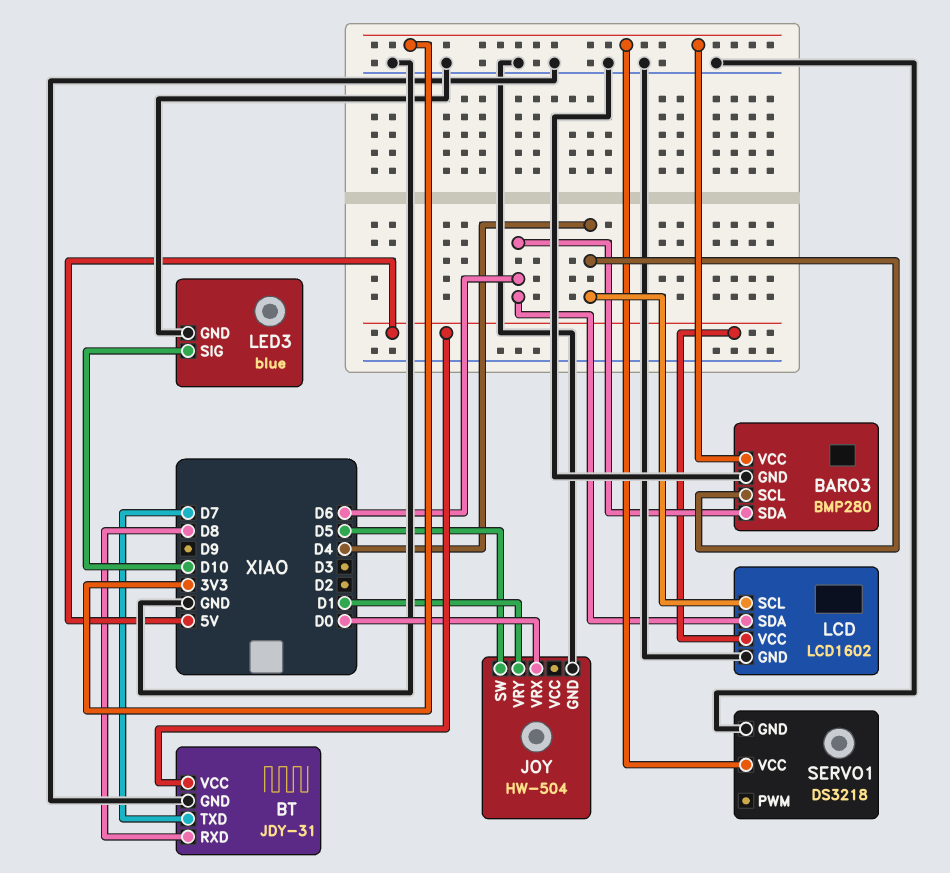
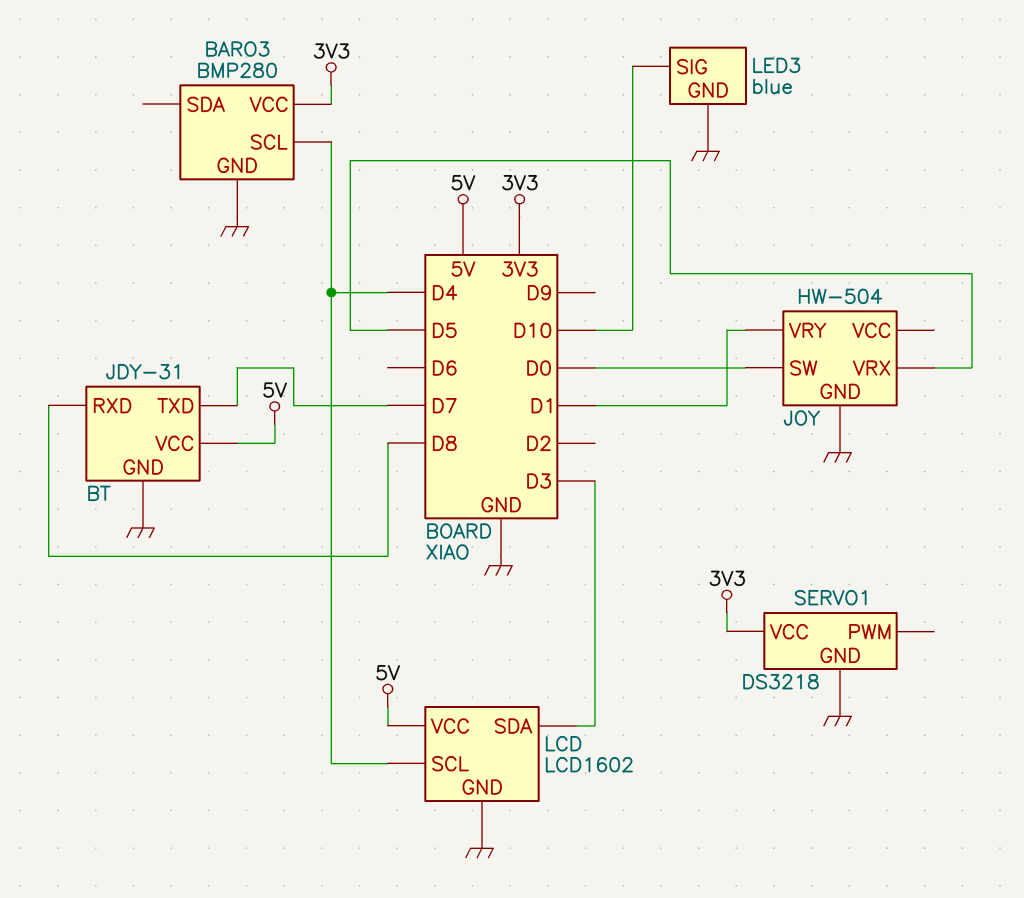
BARO3 pin SDA: D6 -> none
JOY pin SW: D5 -> D0
JOY pin VRX: D0 -> D5
LCD pin SDA: D6 -> D3

